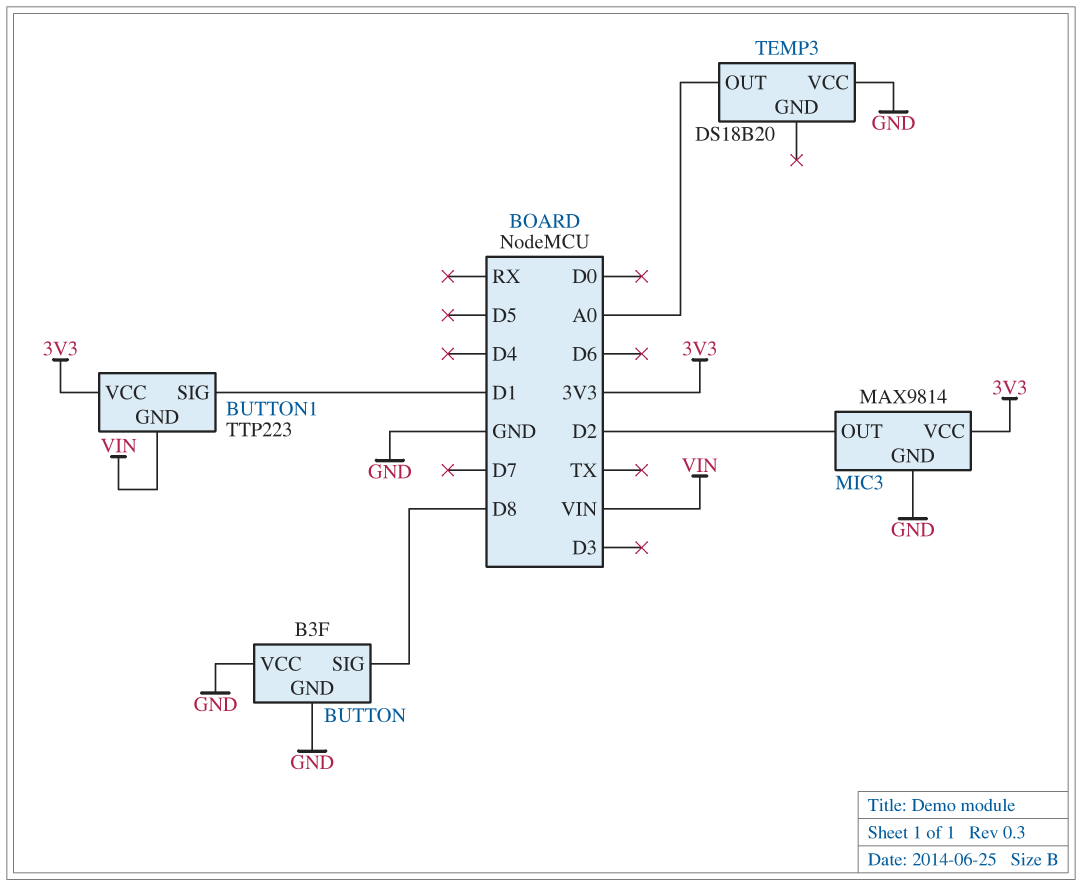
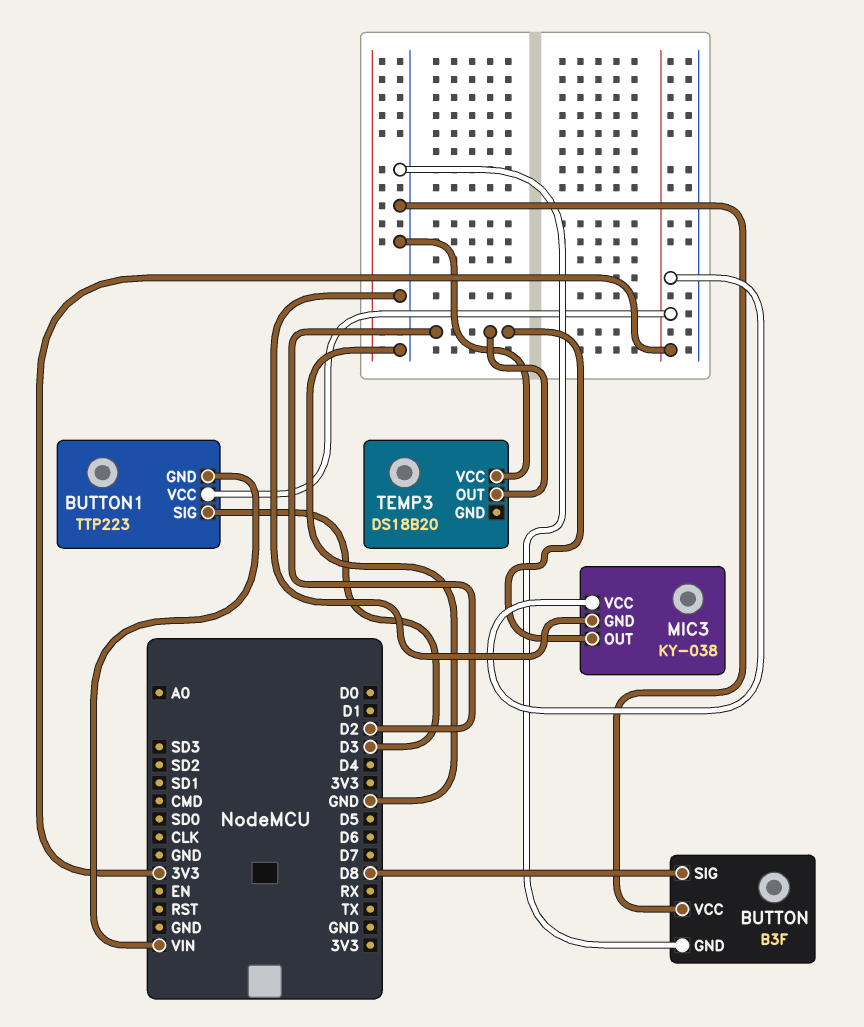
BUTTON1 pin SIG: D1 -> D3
MIC3: MAX9814 -> KY-038
TEMP3 pin OUT: A0 -> D2

